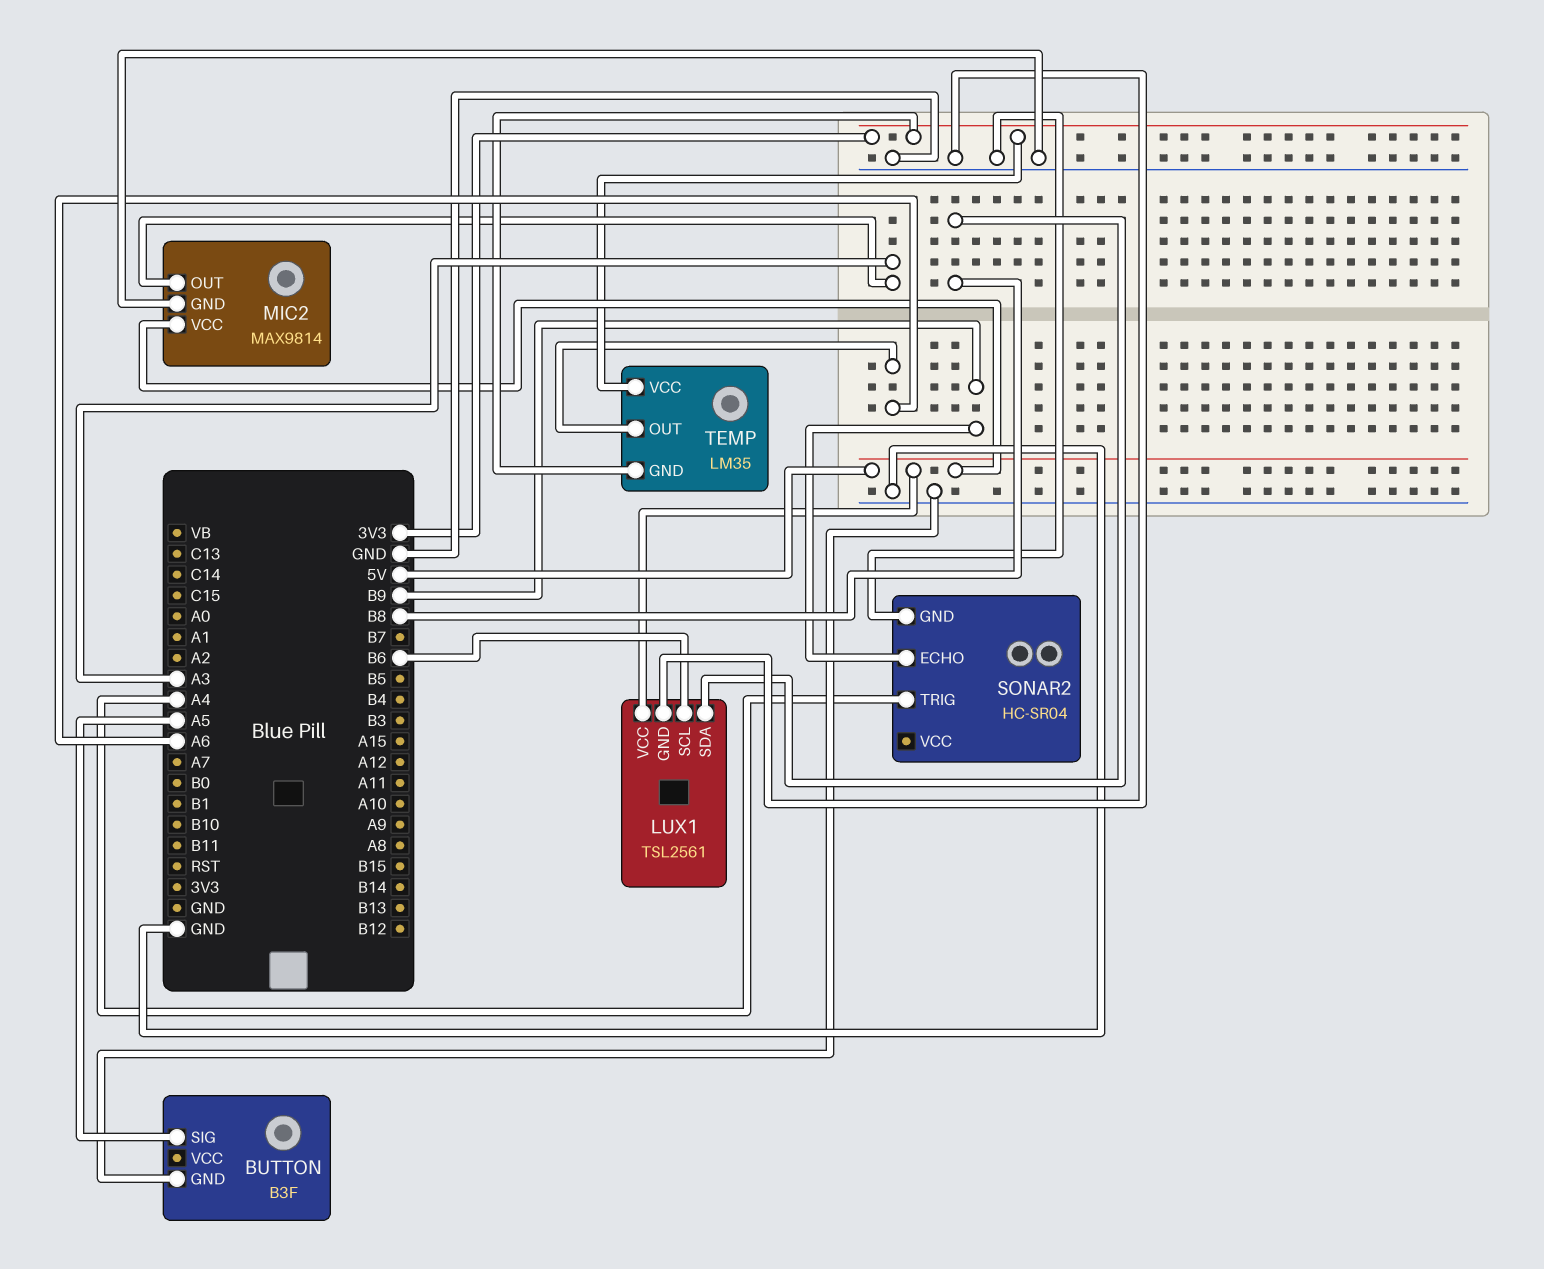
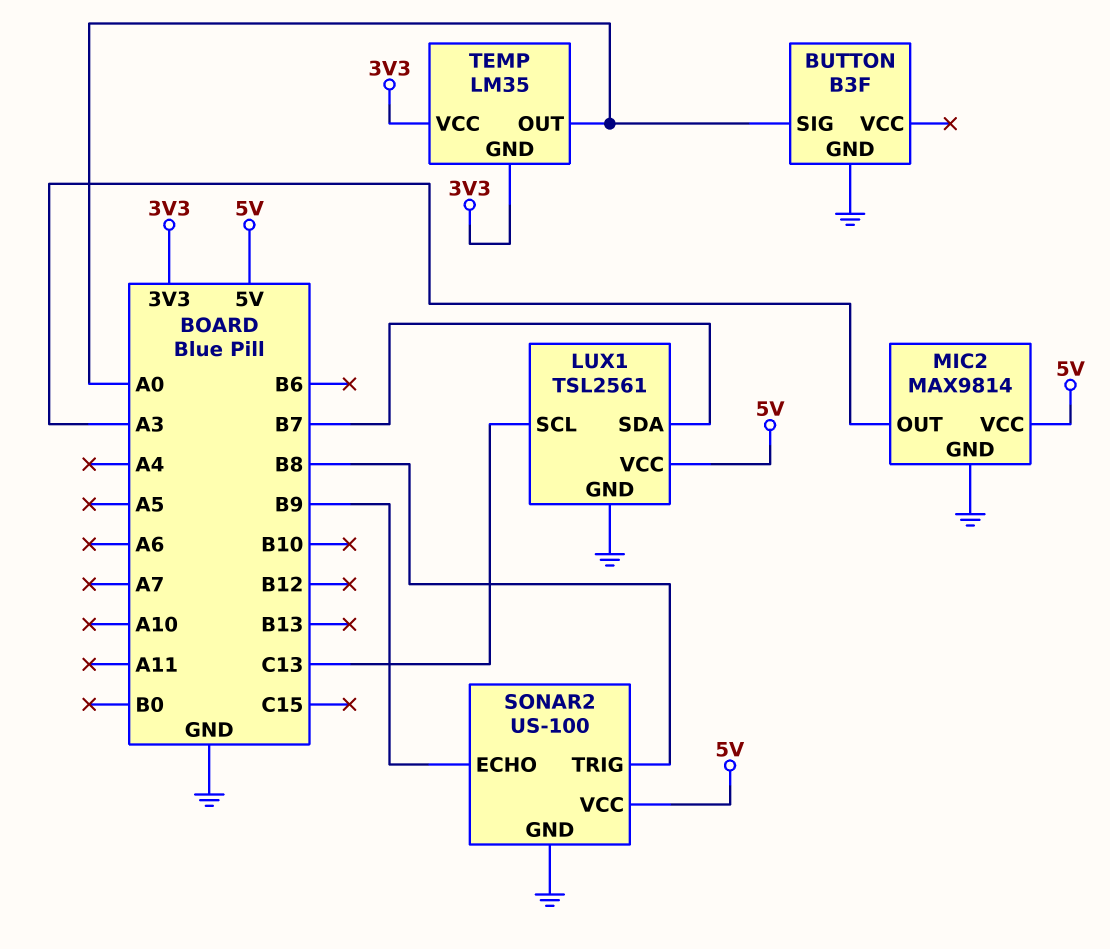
BUTTON pin SIG: A5 -> A0
LUX1 pin SCL: B6 -> C13
LUX1 pin SDA: B8 -> B7
SONAR2: HC-SR04 -> US-100
SONAR2 pin TRIG: A4 -> B8
SONAR2 pin VCC: none -> 5V
TEMP pin OUT: A6 -> A0

